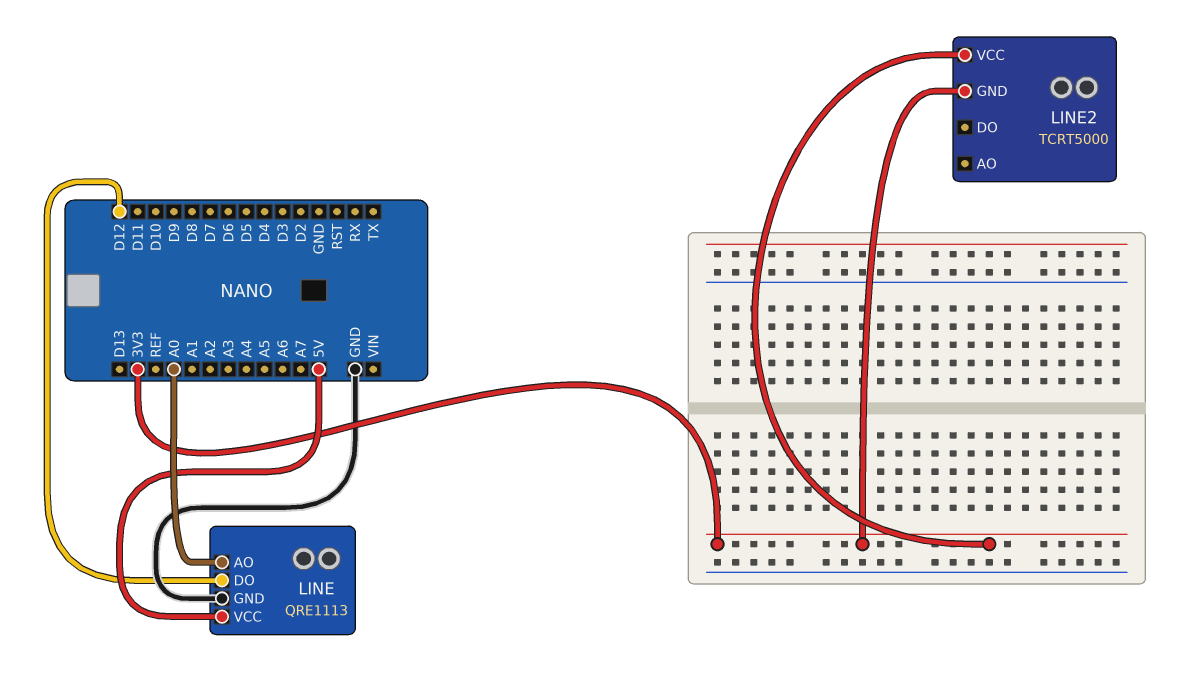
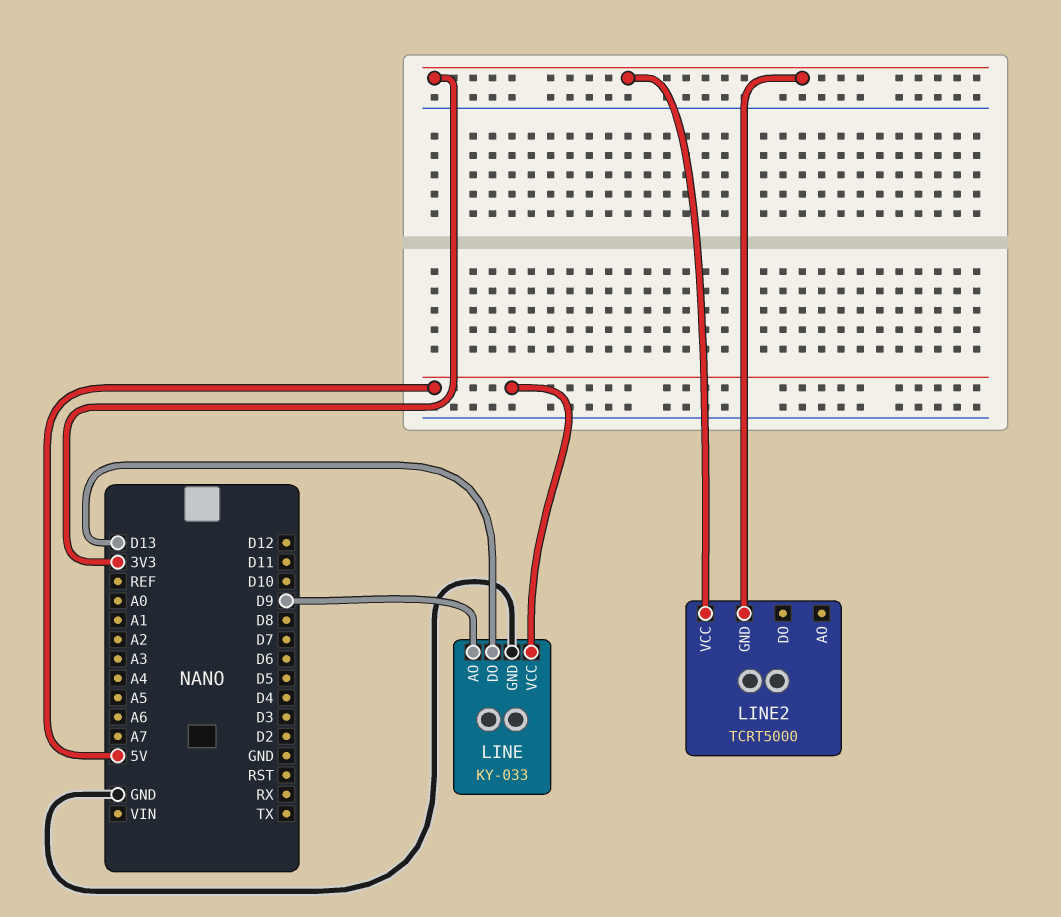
LINE: QRE1113 -> KY-033
LINE pin AO: A0 -> D9
LINE pin DO: D12 -> D13

